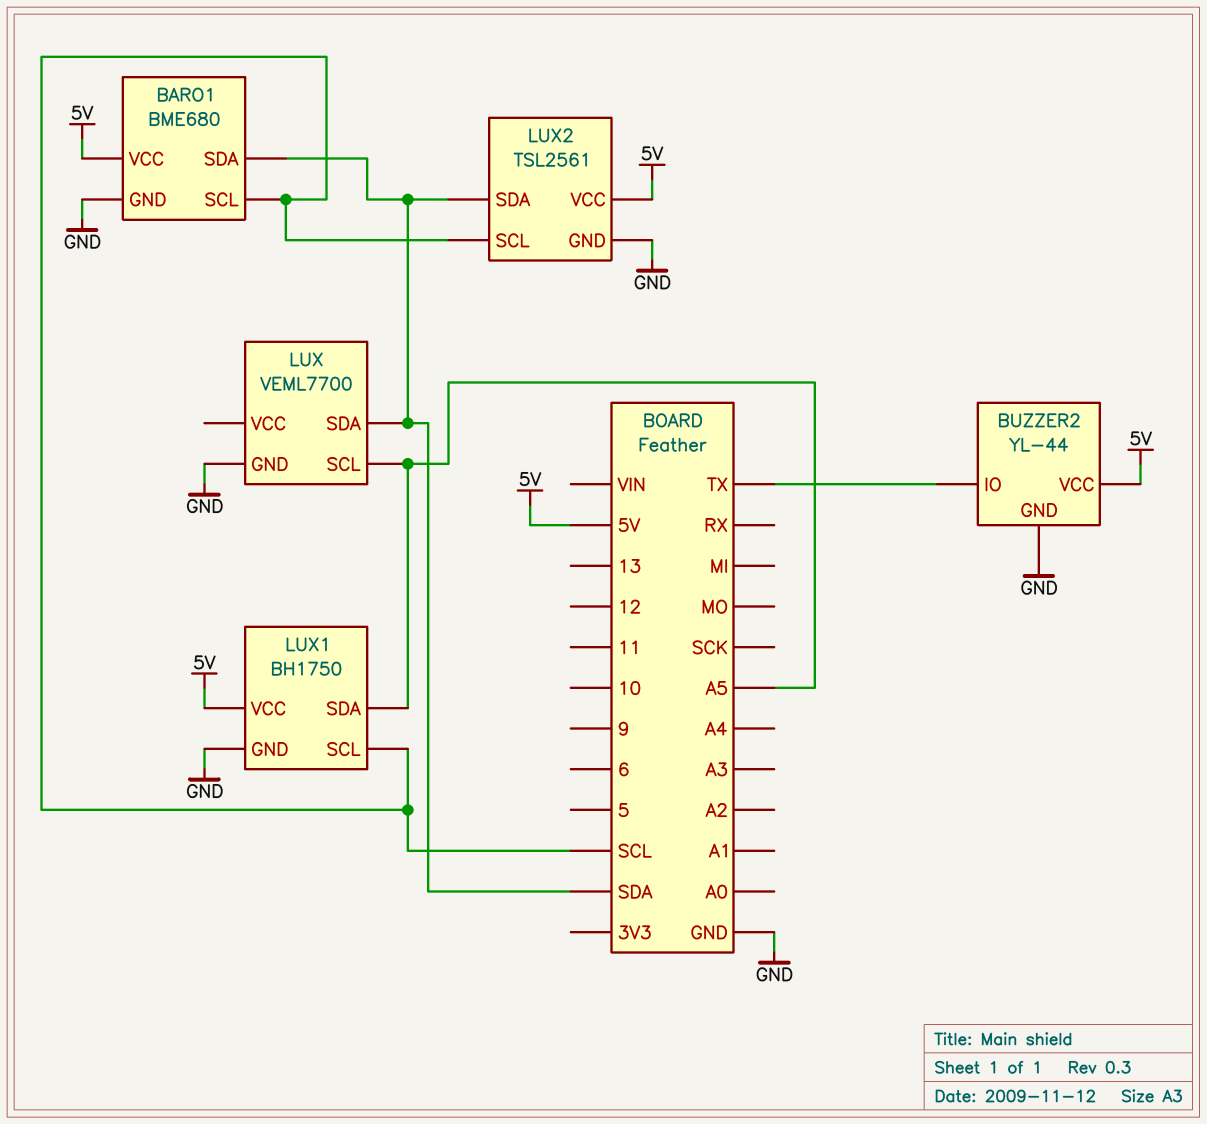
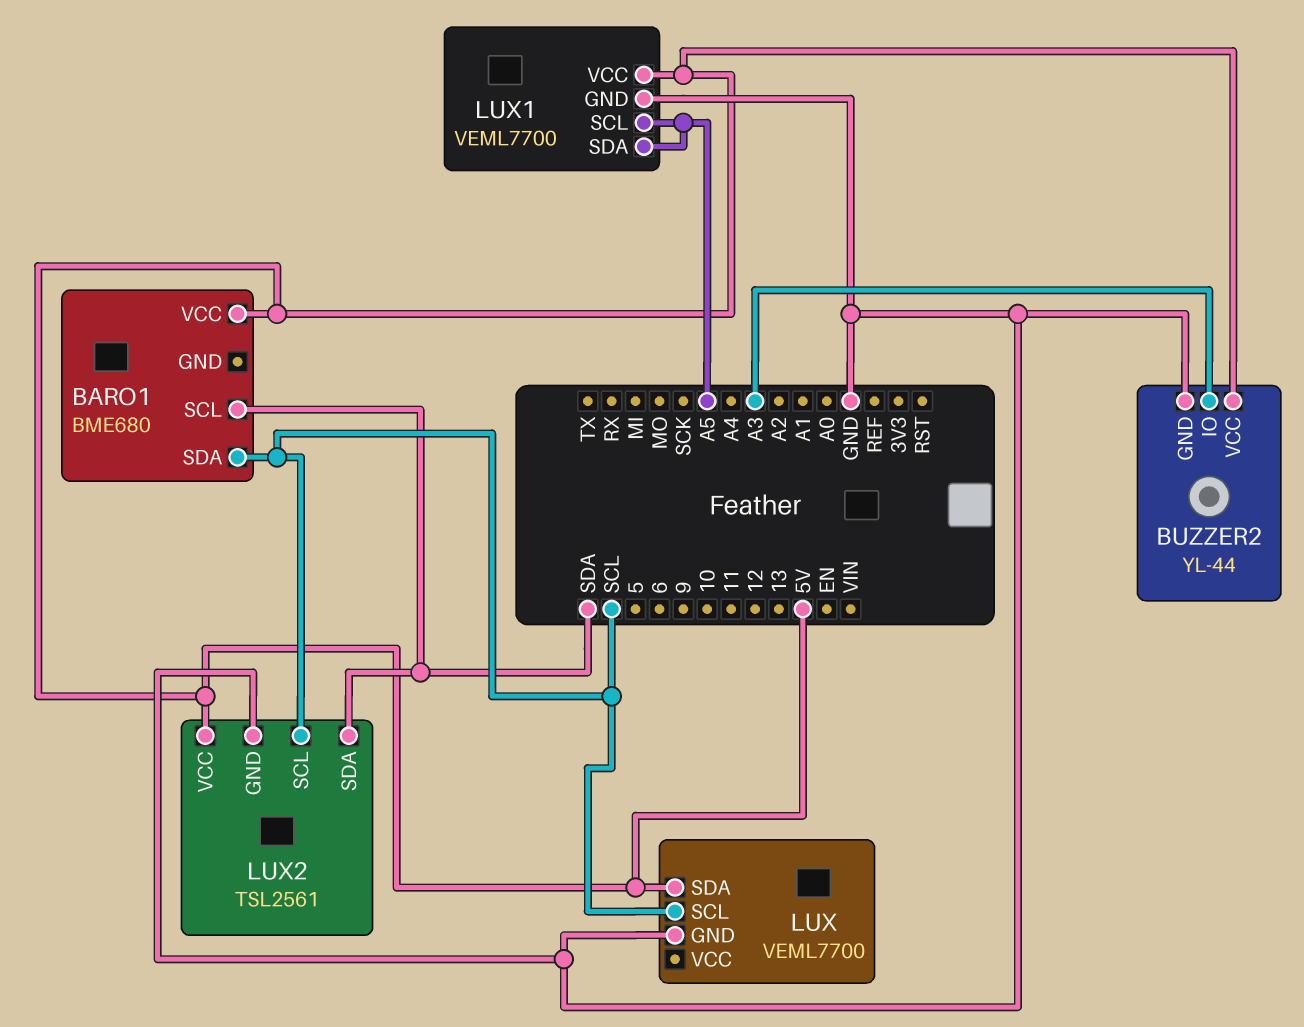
BARO1 pin GND: GND -> none
BARO1 pin SCL: SCL -> SDA
BARO1 pin SDA: SDA -> SCL
BUZZER2 pin IO: TX -> A3
LUX pin SCL: A5 -> SCL
LUX pin SDA: SDA -> 5V
LUX1: BH1750 -> VEML7700
LUX1 pin SCL: SCL -> A5

